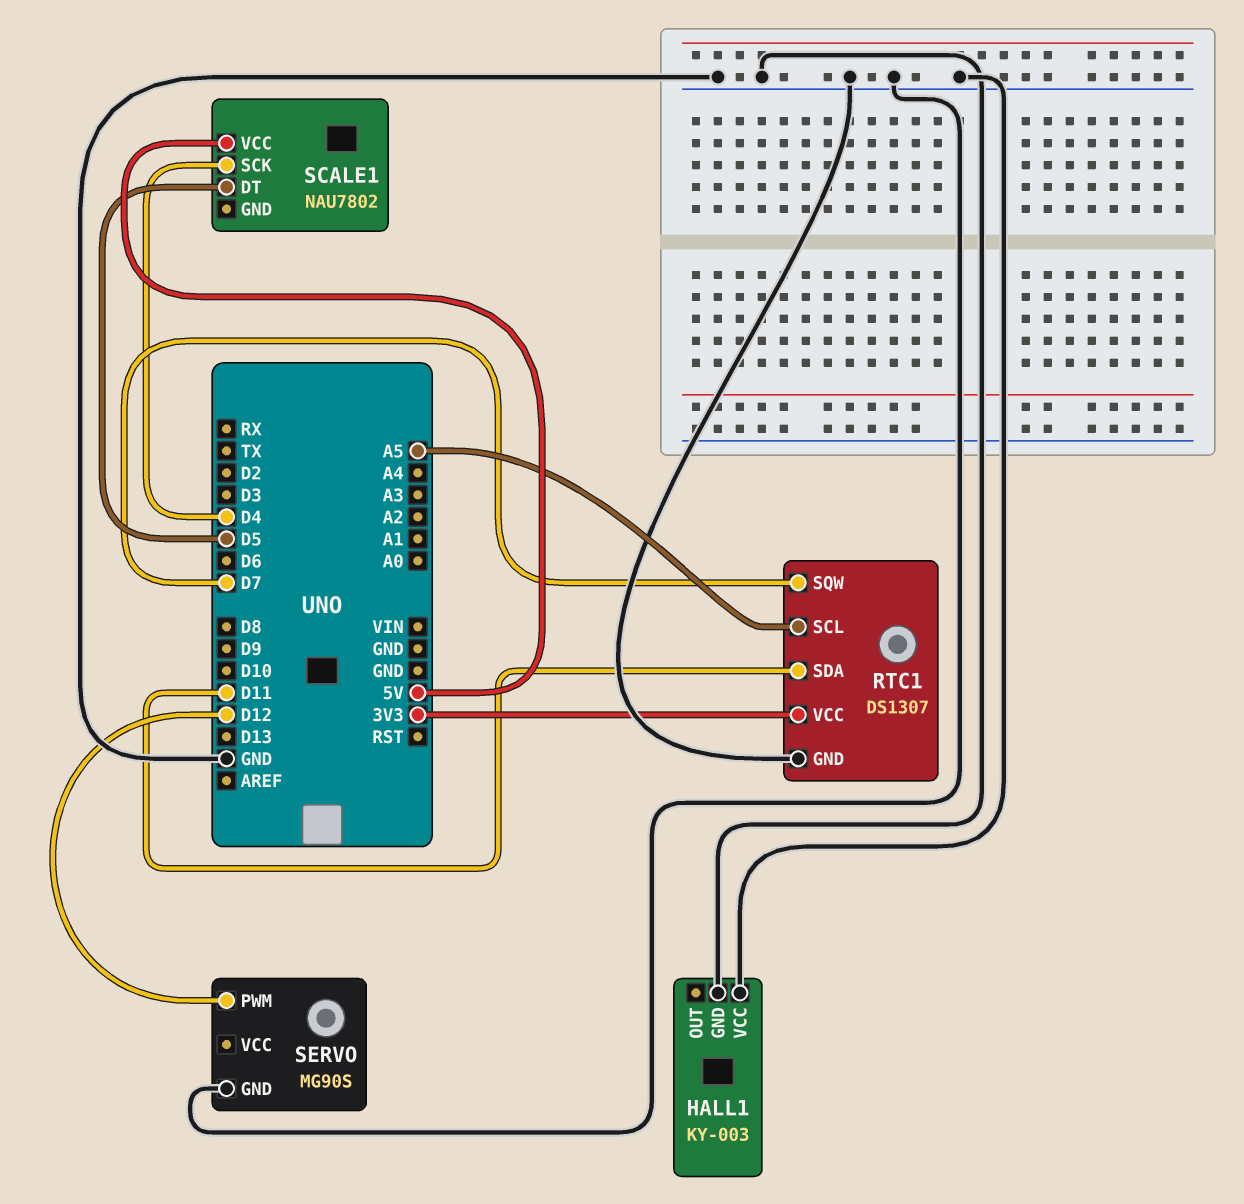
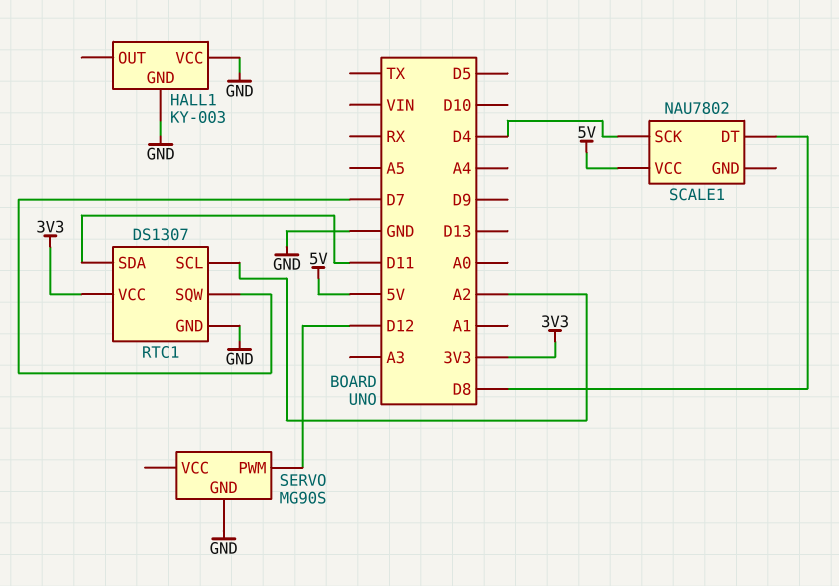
RTC1 pin SCL: A5 -> A2
SCALE1 pin DT: D5 -> D8

